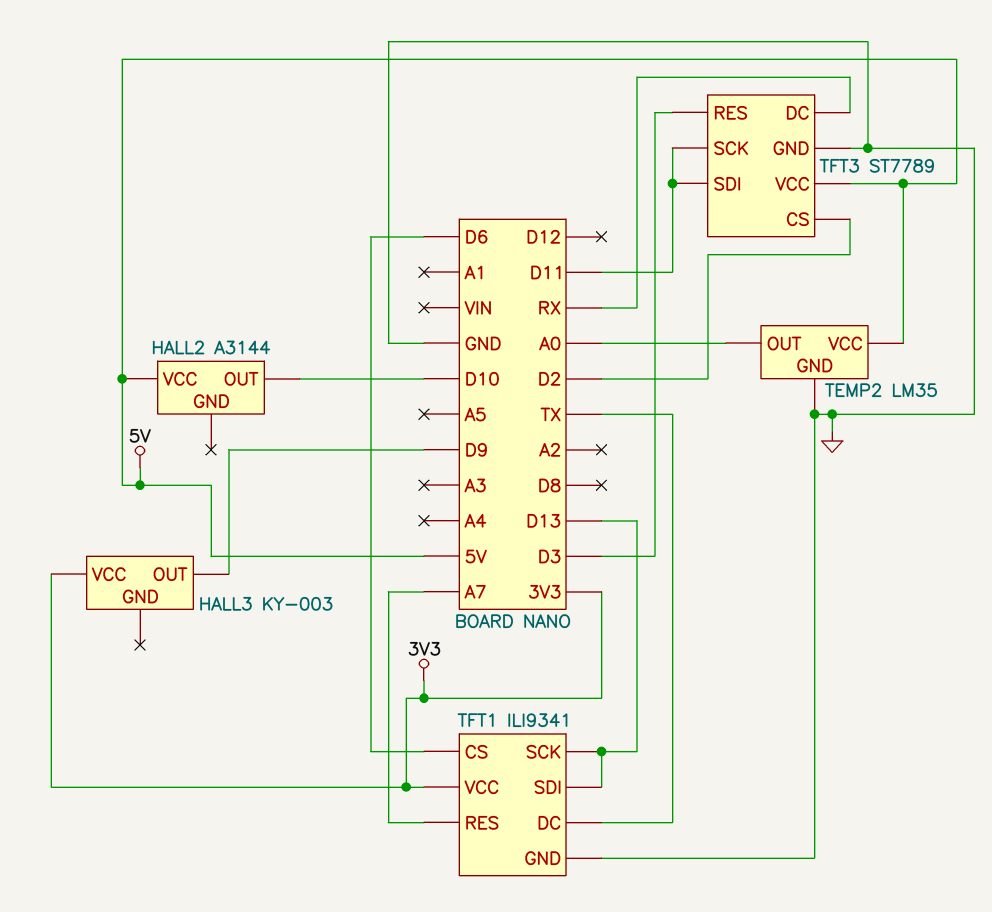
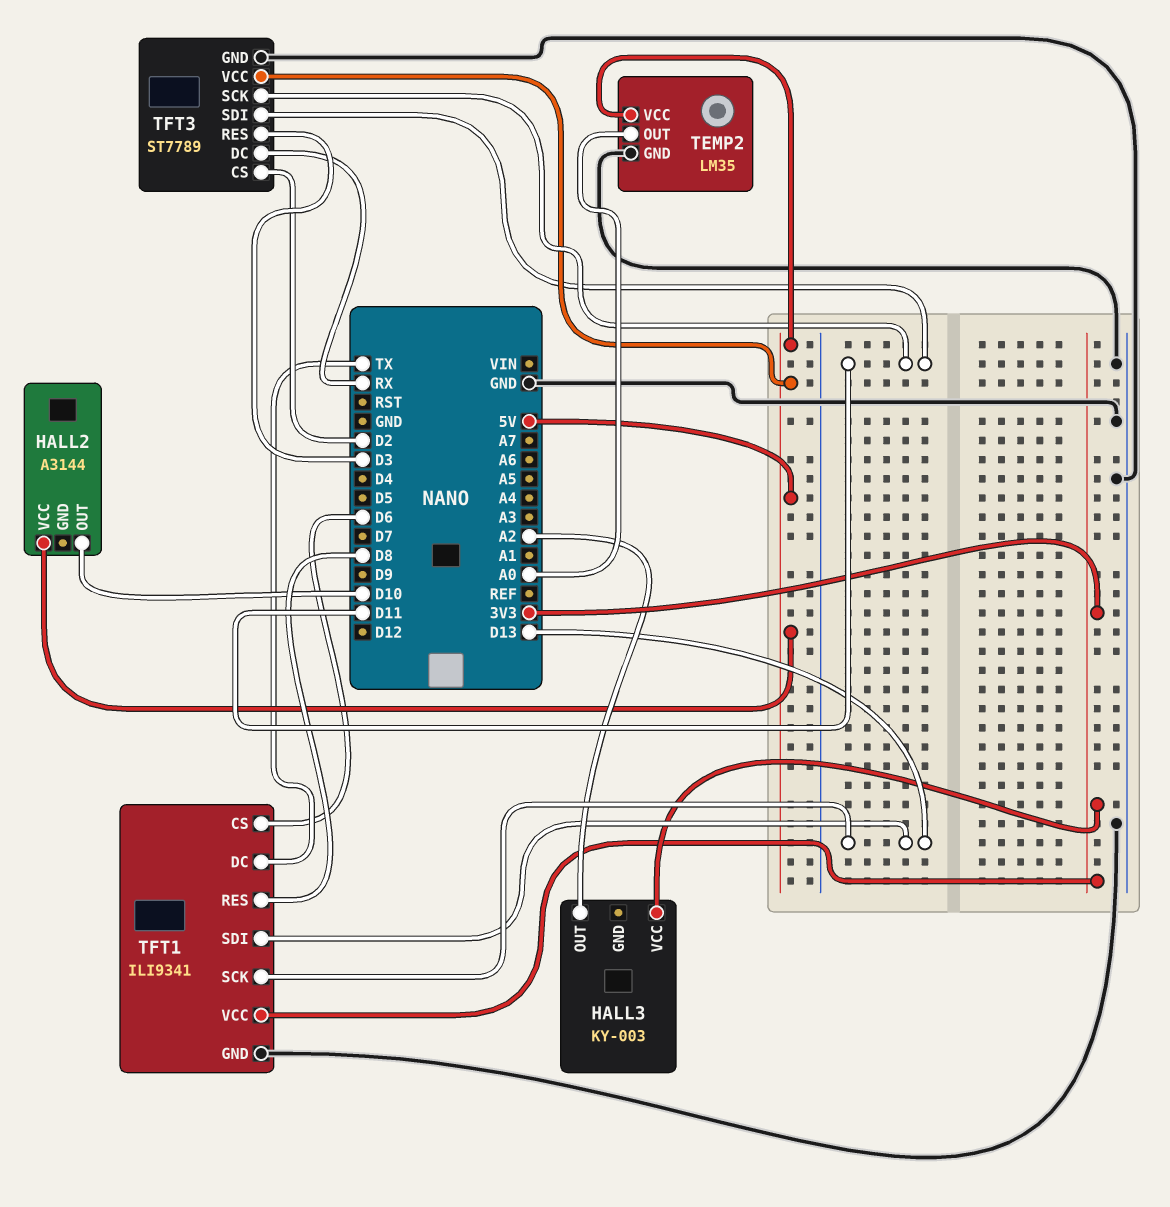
HALL3 pin OUT: D9 -> A2
TFT1 pin RES: A7 -> D8

